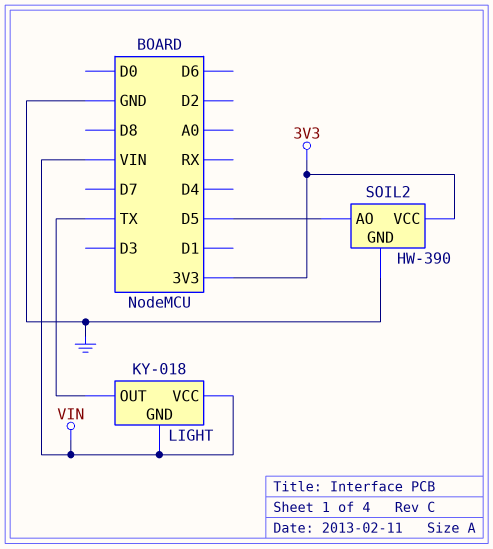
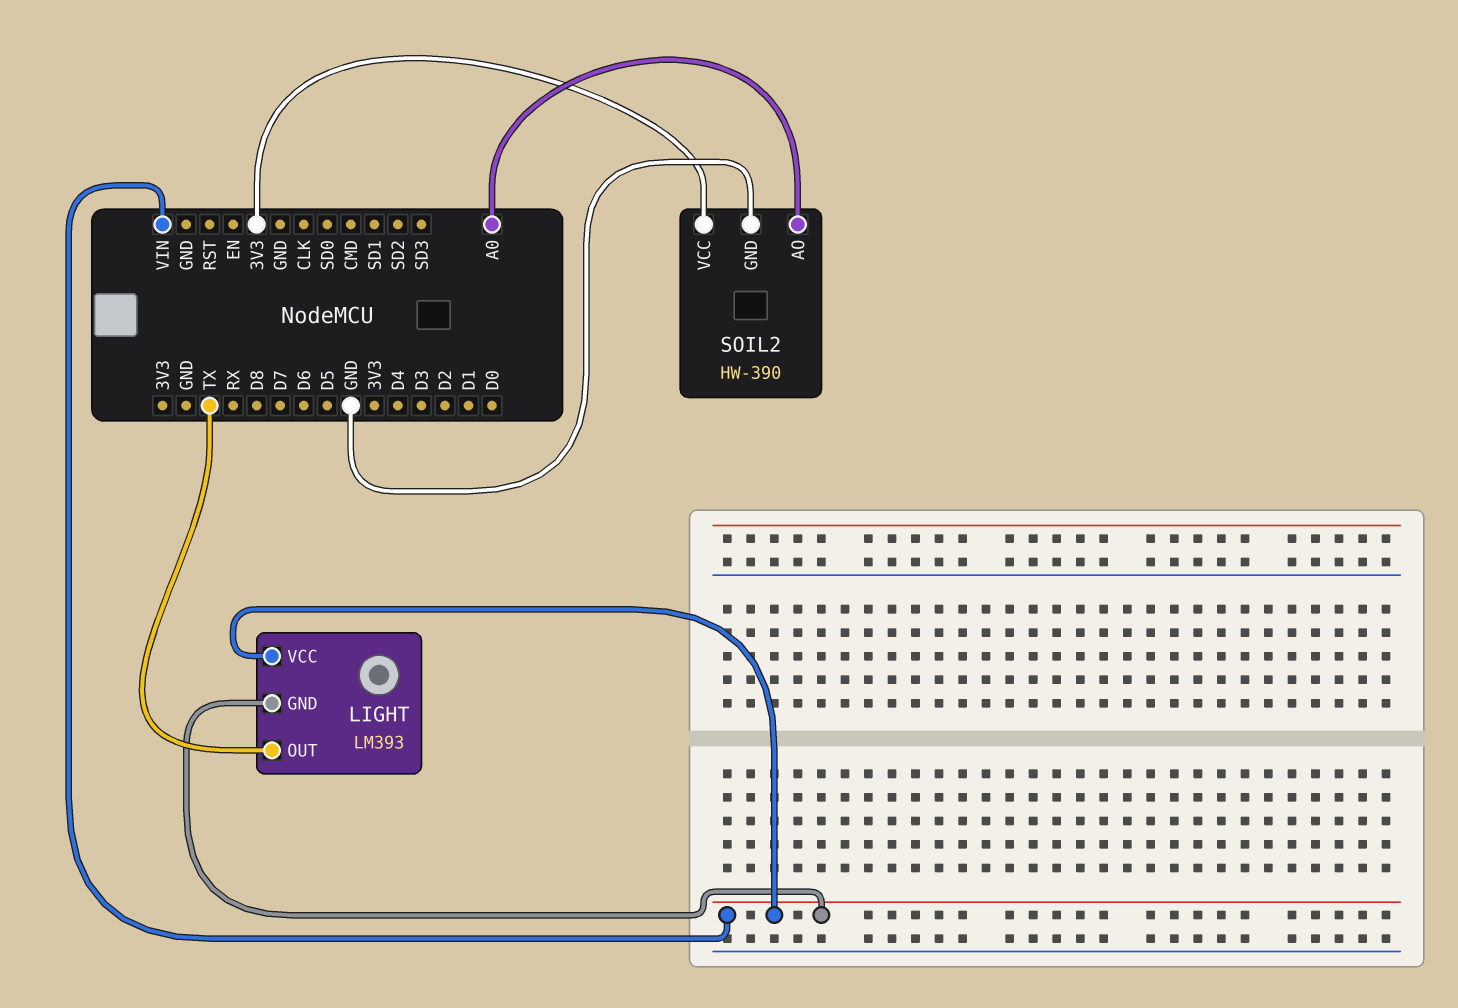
LIGHT: KY-018 -> LM393
SOIL2 pin AO: D5 -> A0

